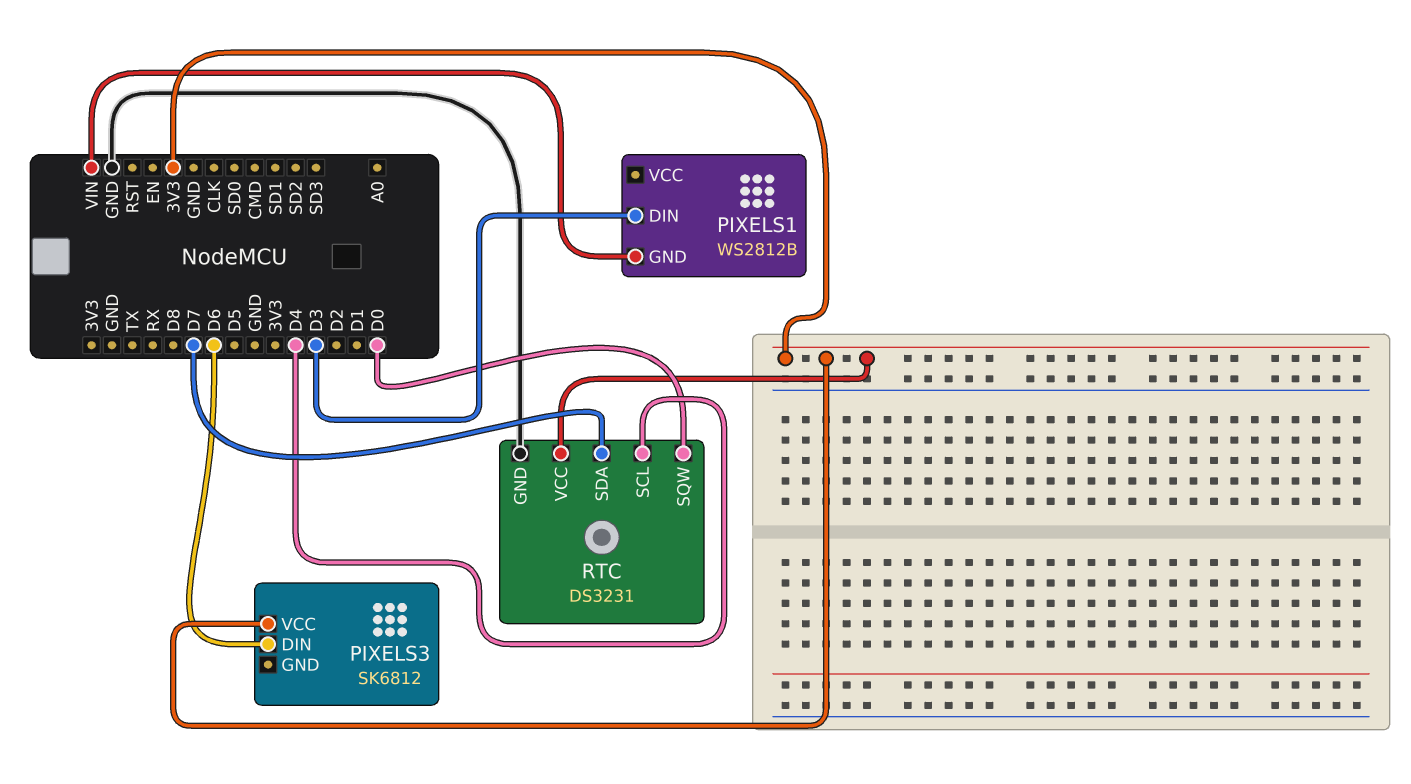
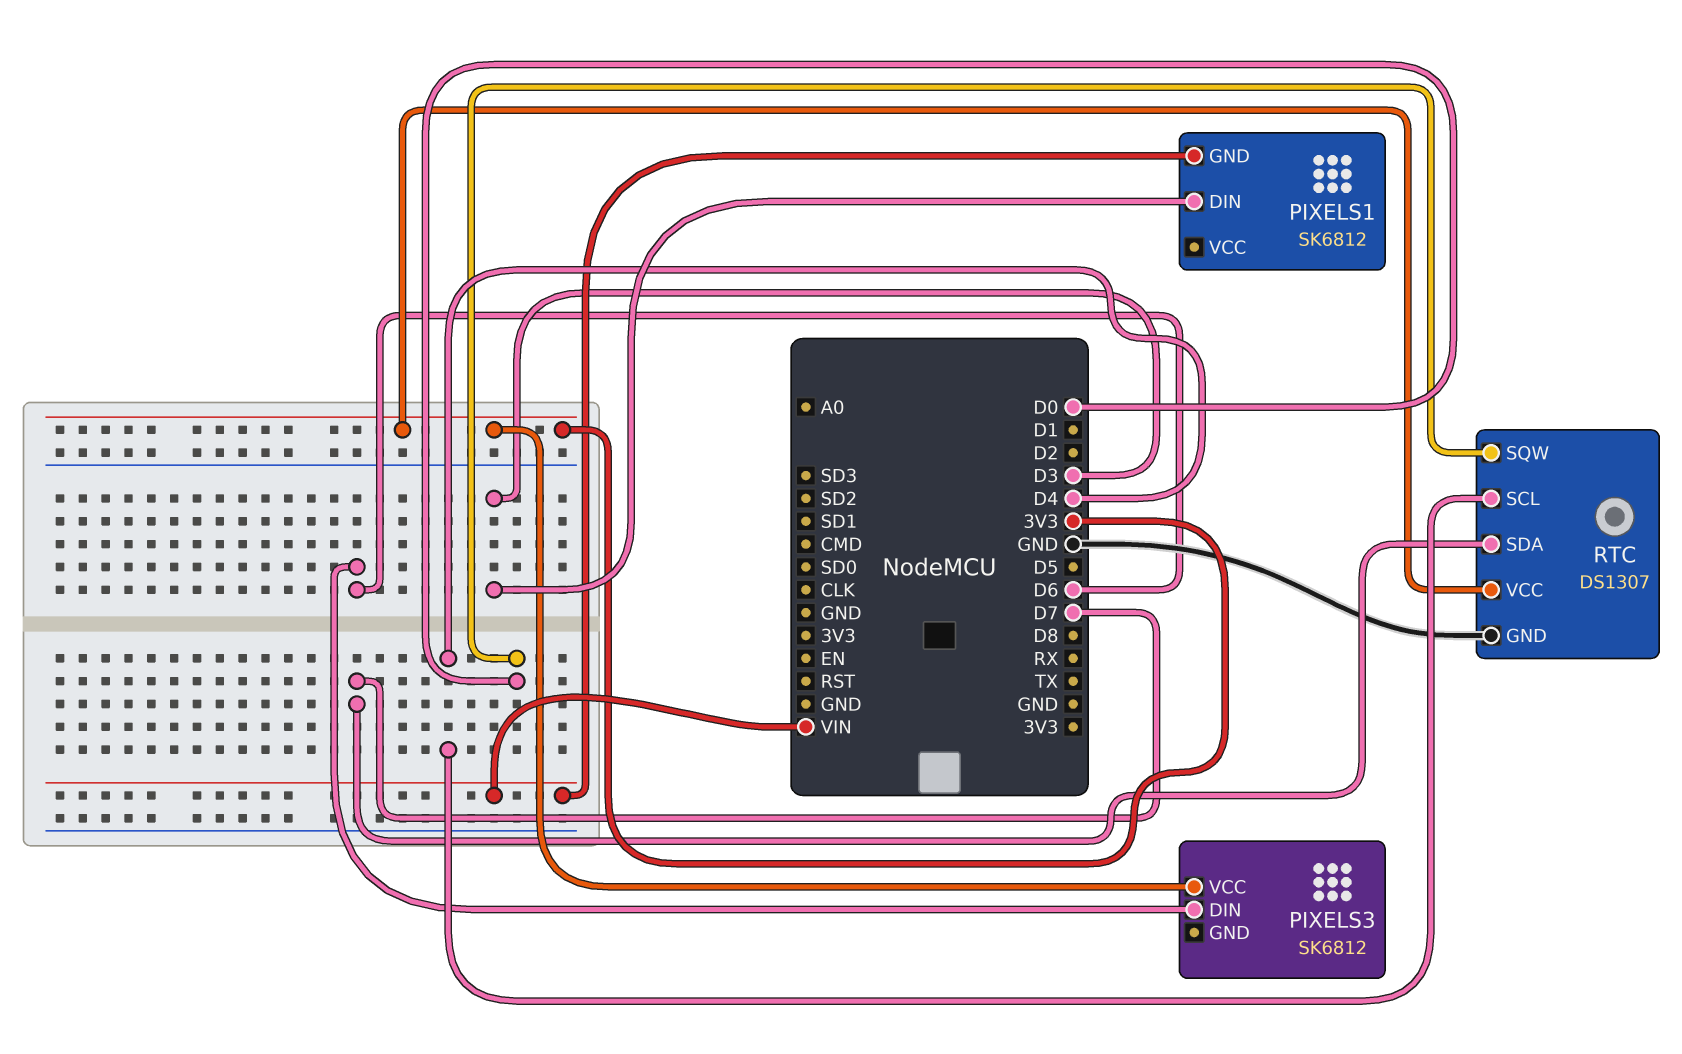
PIXELS1: WS2812B -> SK6812
RTC: DS3231 -> DS1307

